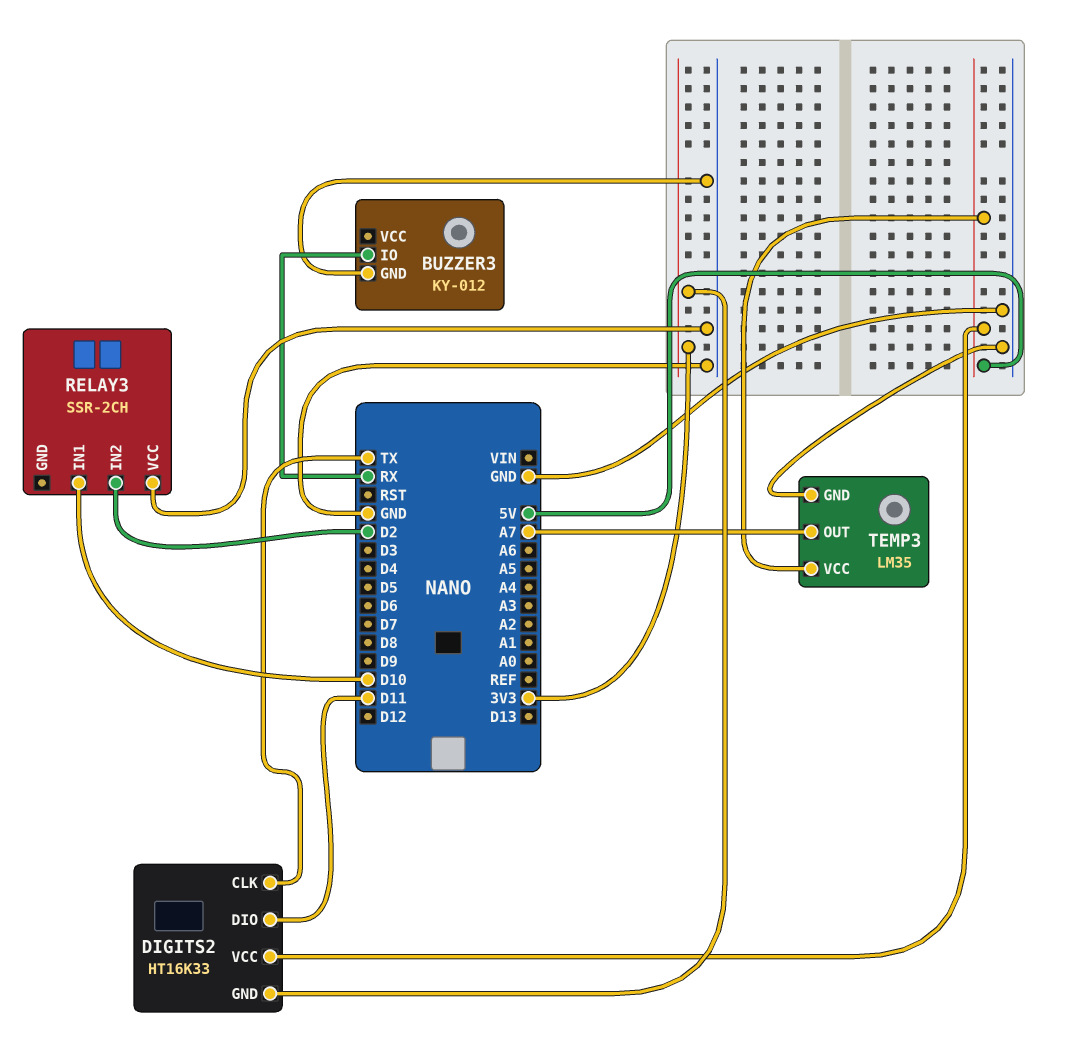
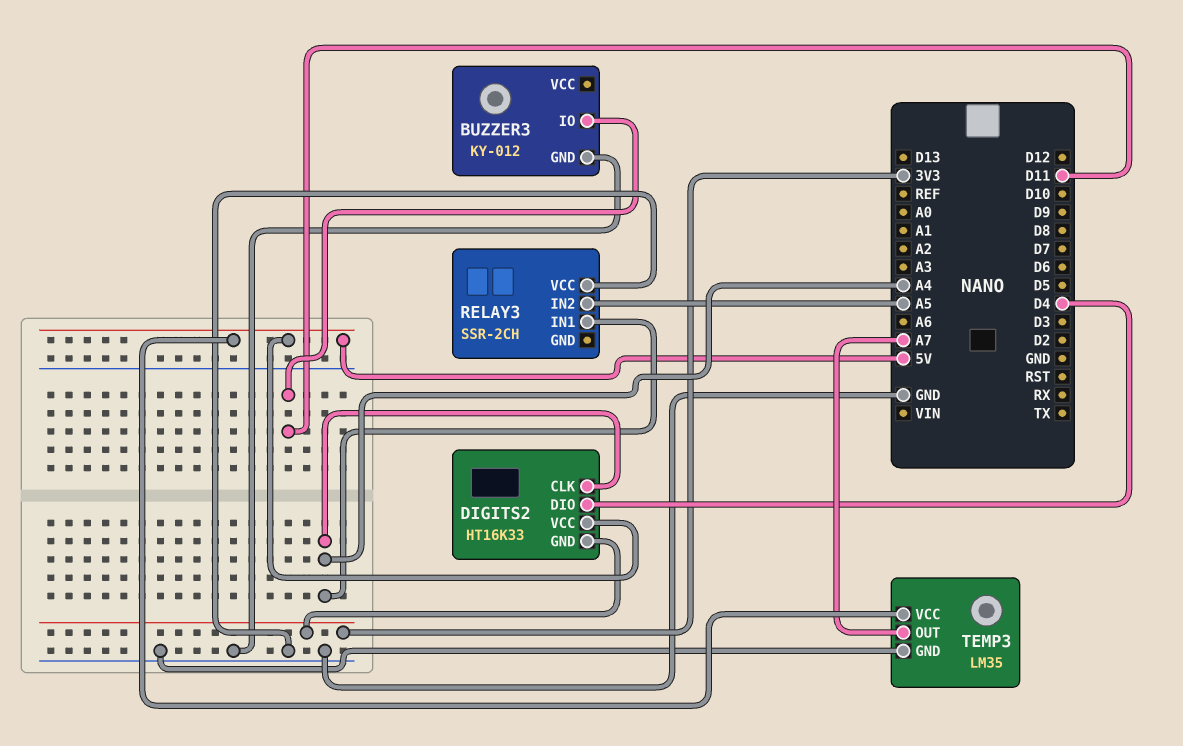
BUZZER3 pin IO: RX -> D11
DIGITS2 pin CLK: TX -> A4
DIGITS2 pin DIO: D11 -> D4
RELAY3 pin IN1: D10 -> A4
RELAY3 pin IN2: D2 -> A5

